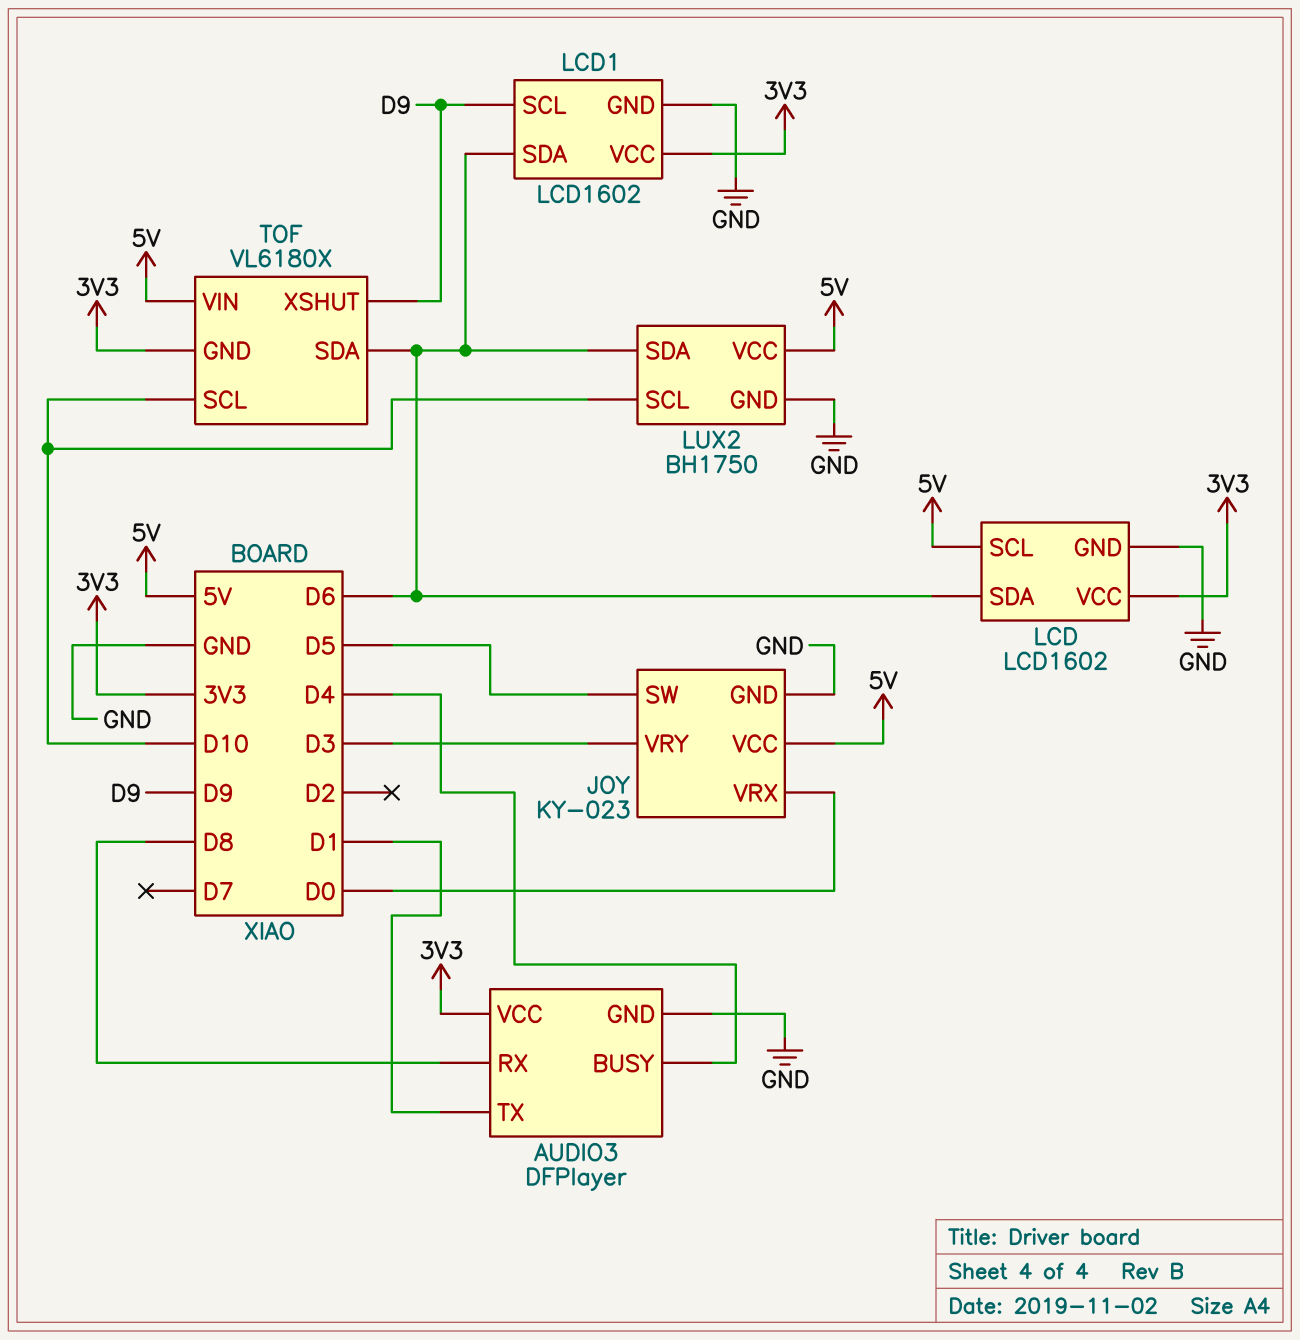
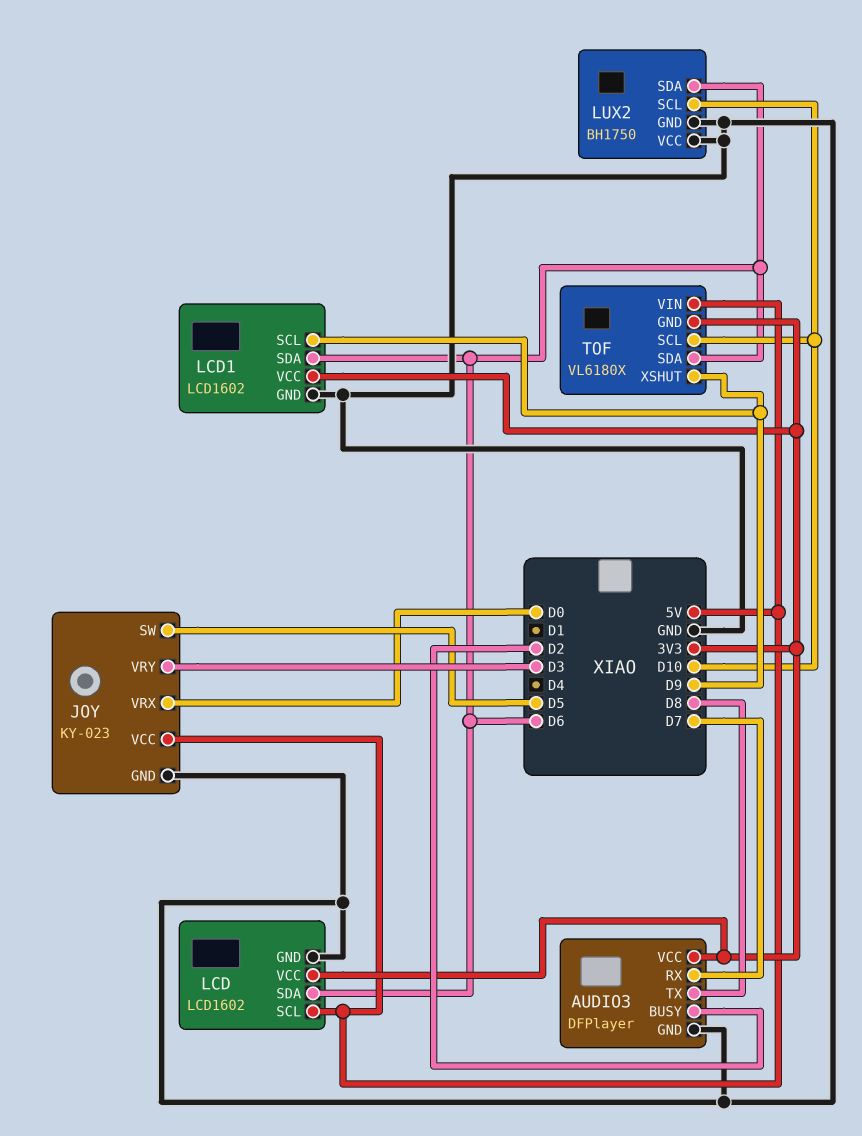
AUDIO3 pin BUSY: D4 -> D2
AUDIO3 pin RX: D8 -> D7
AUDIO3 pin TX: D1 -> D8
LUX2 pin VCC: 5V -> GND

